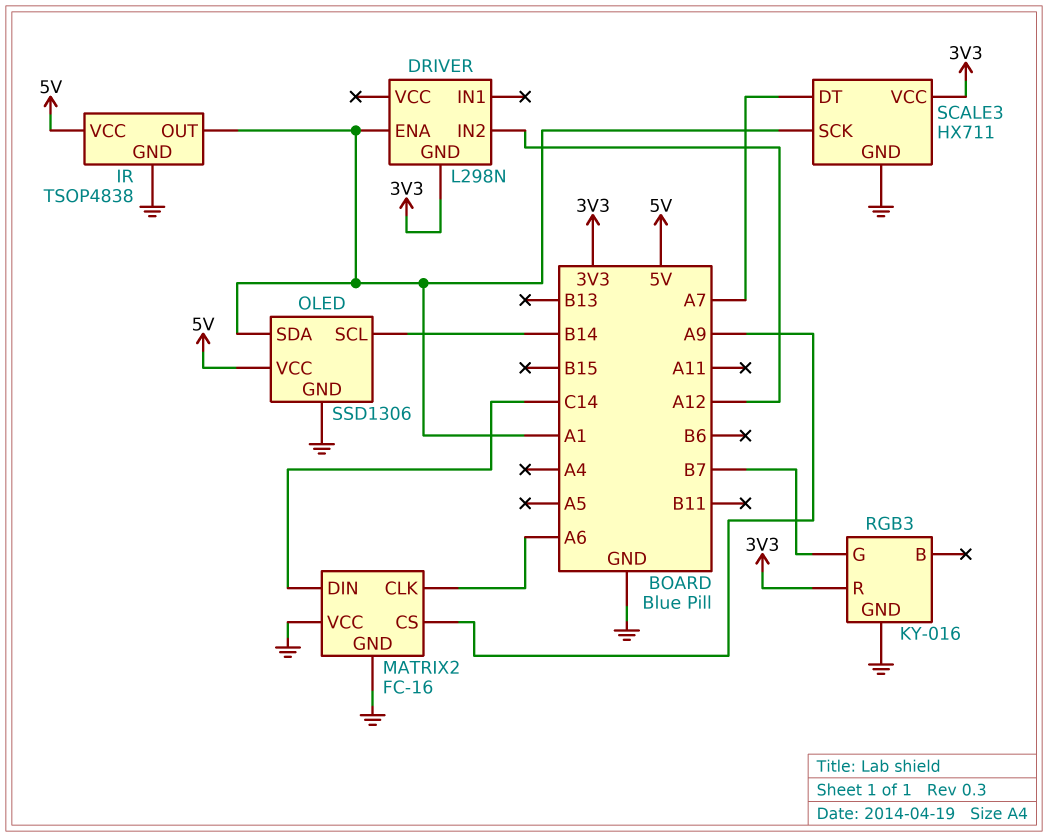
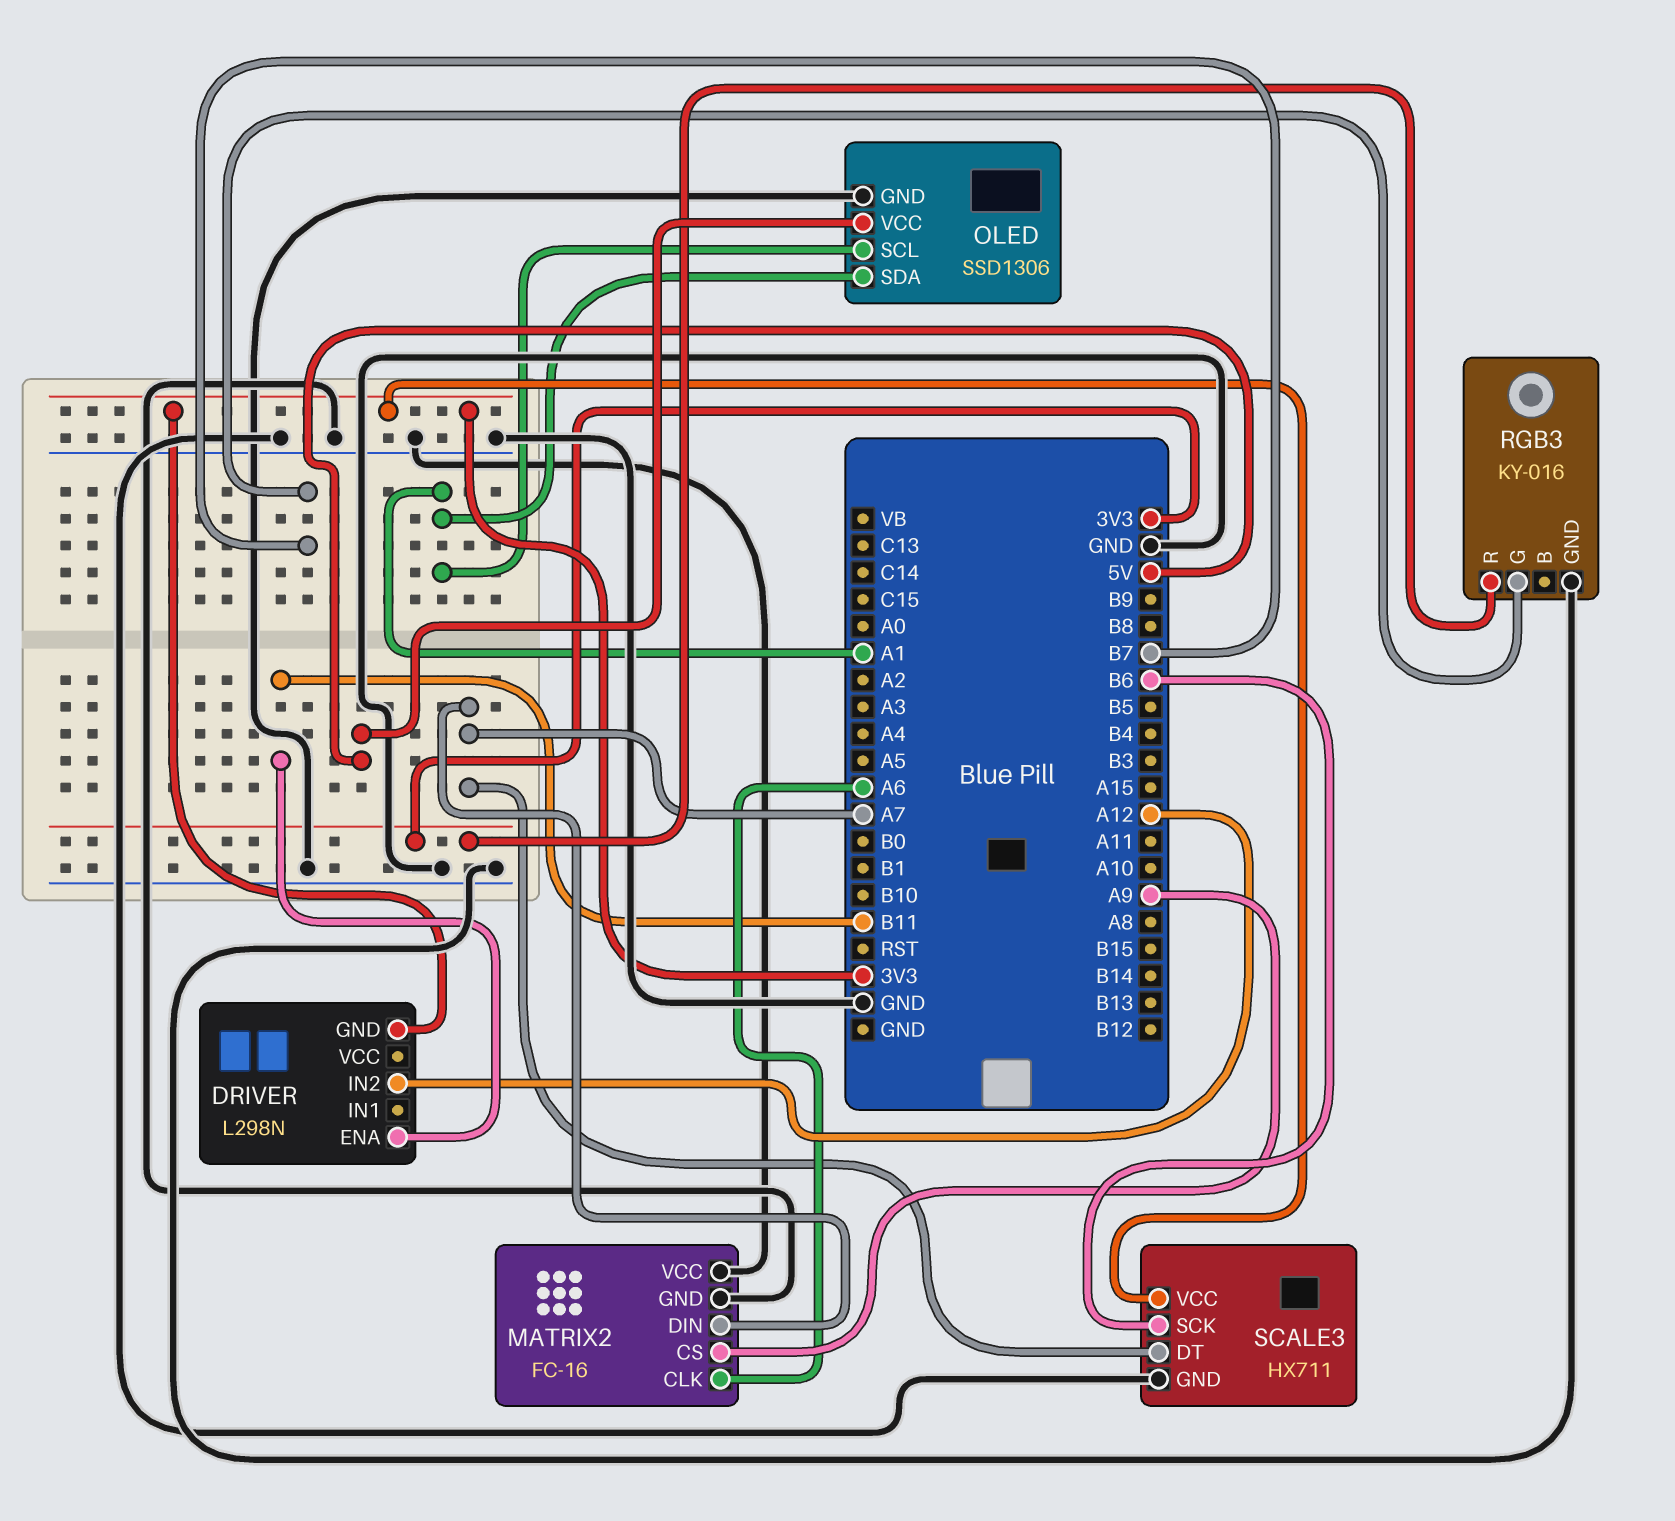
DRIVER pin ENA: A1 -> B11
IR: TSOP4838 -> none
IR pin GND: GND -> none
IR pin OUT: A1 -> none
IR pin VCC: 5V -> none
MATRIX2 pin DIN: C14 -> A7
OLED pin SCL: B14 -> A1
SCALE3 pin SCK: A1 -> B6

